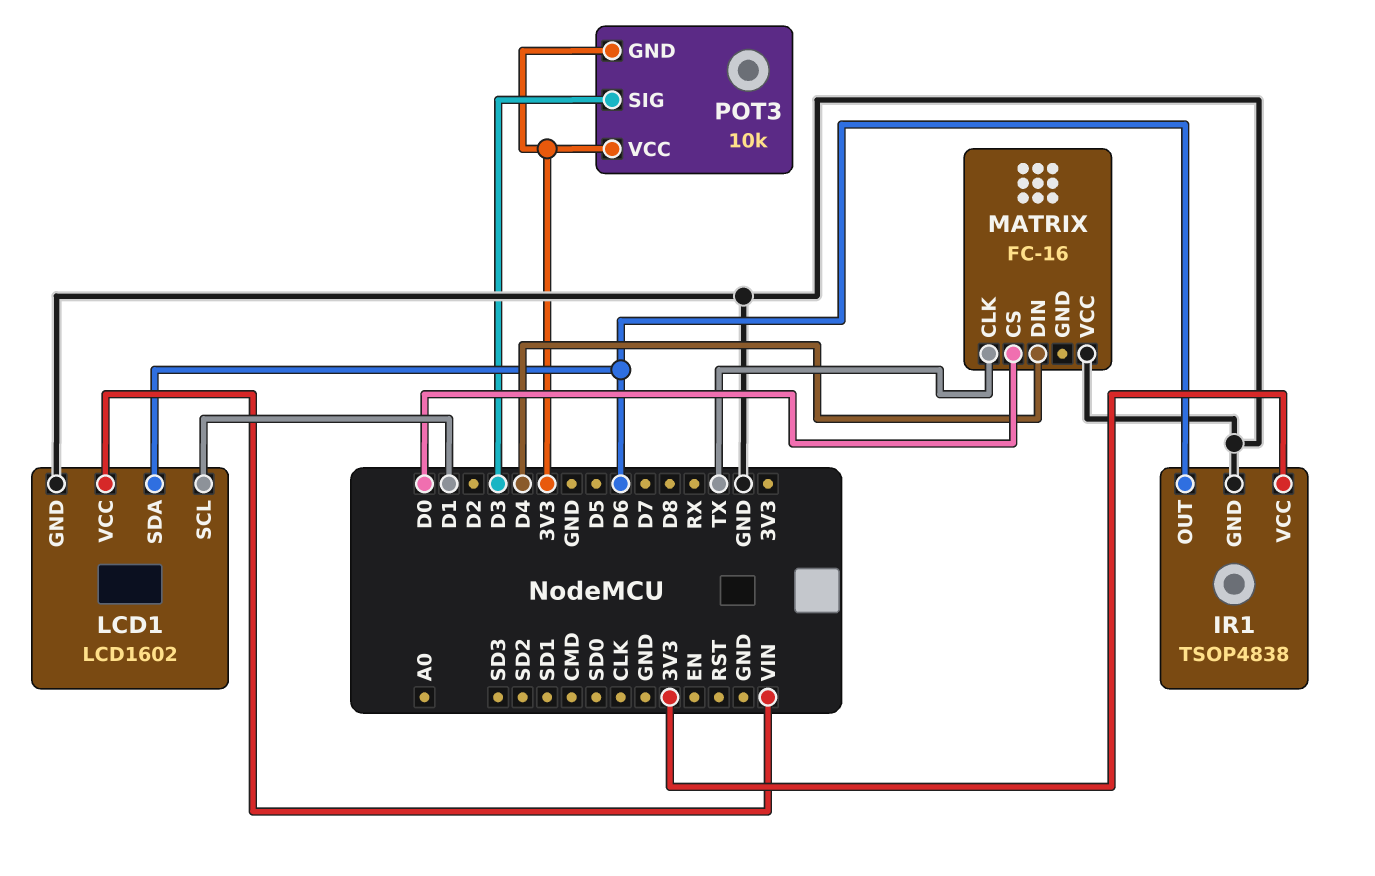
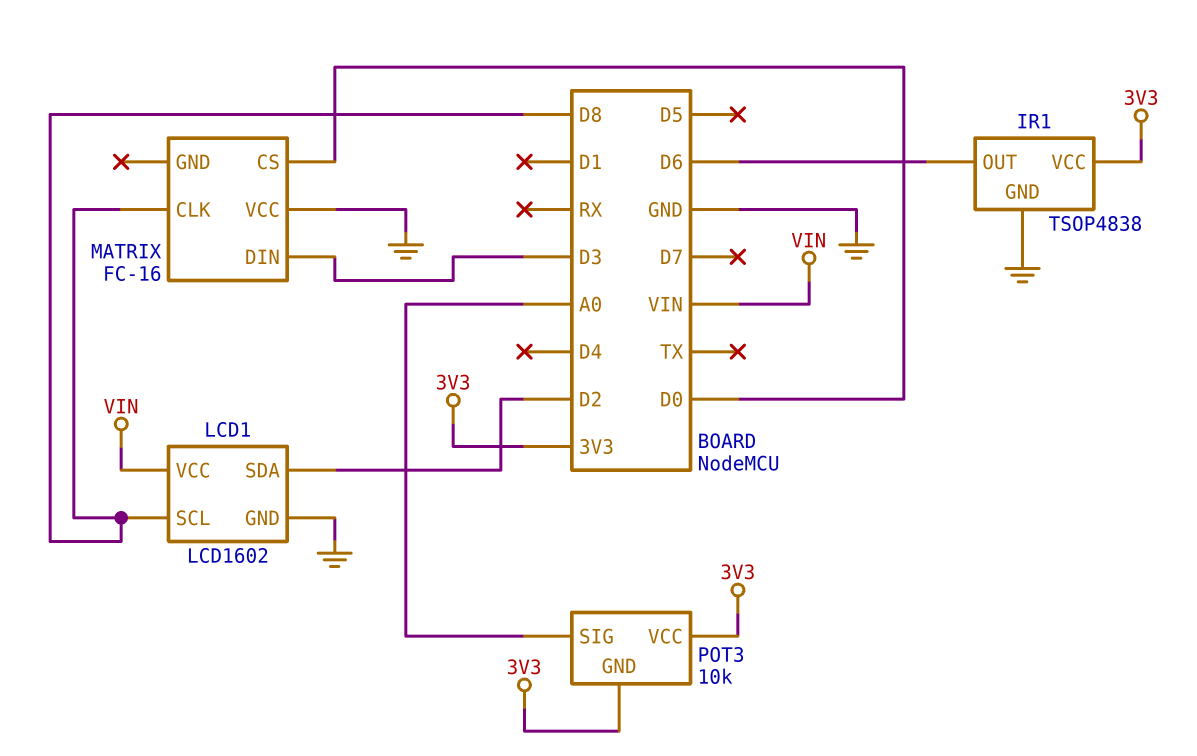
LCD1 pin SCL: D1 -> D8
LCD1 pin SDA: D6 -> D2
MATRIX pin CLK: TX -> D8
MATRIX pin DIN: D4 -> D3
POT3 pin SIG: D3 -> A0

